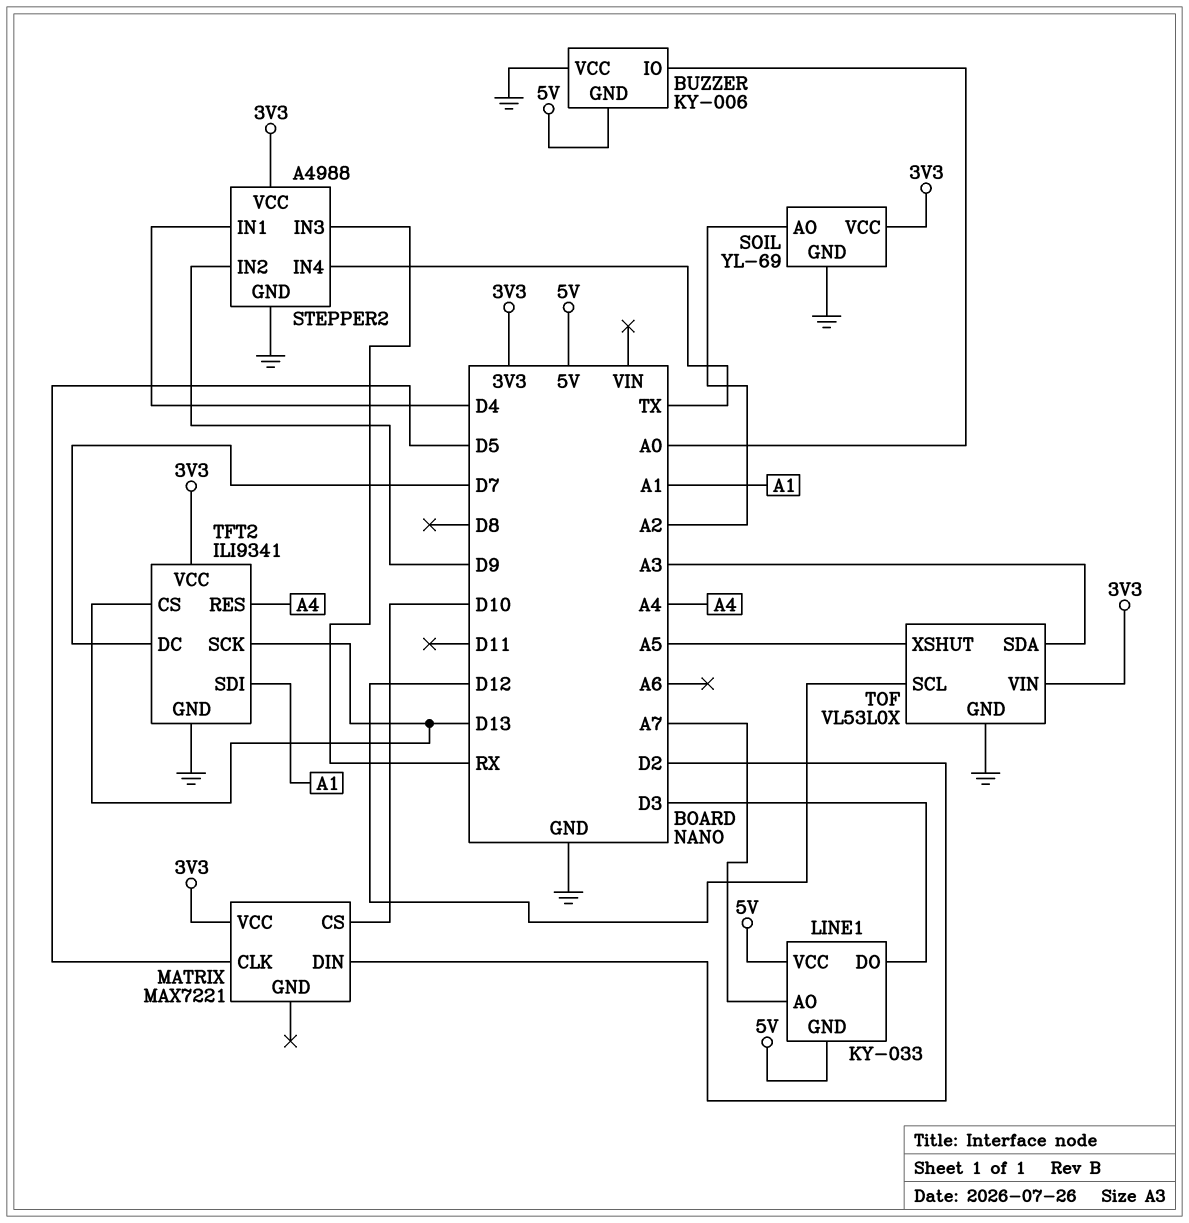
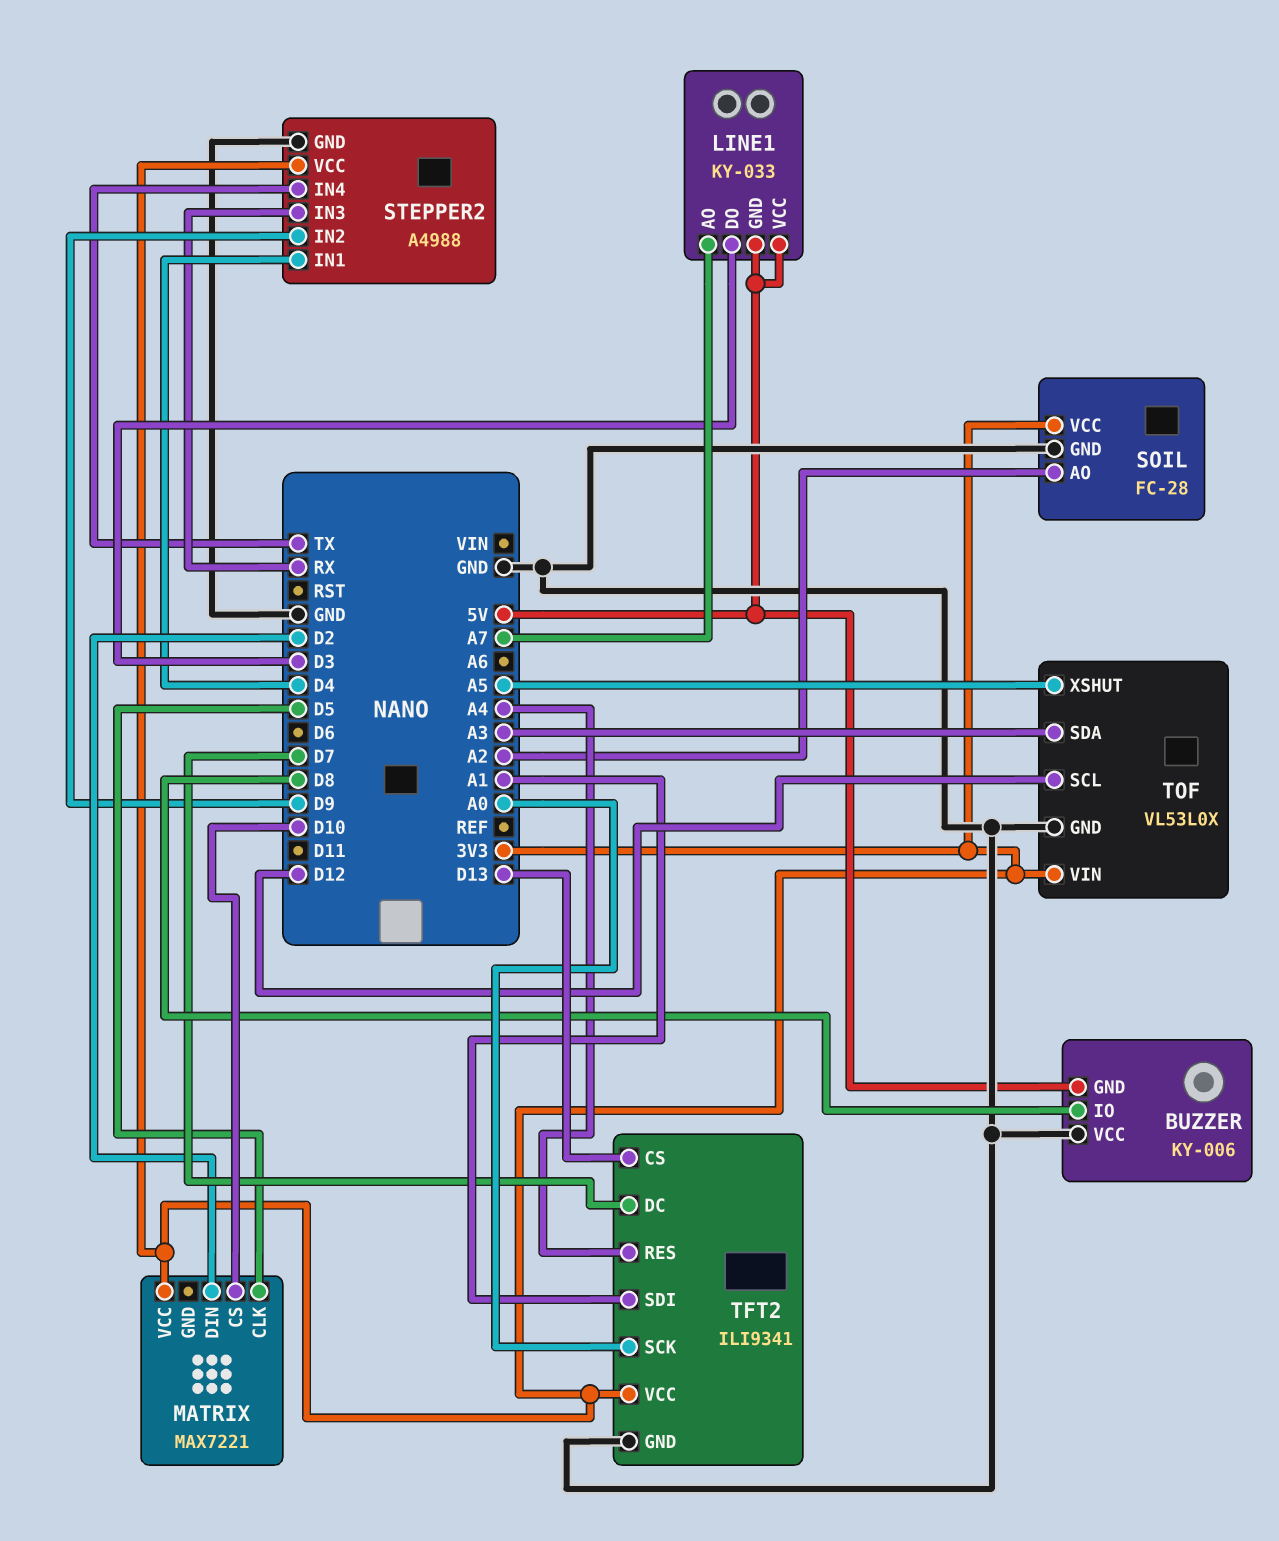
BUZZER pin IO: A0 -> D8
SOIL: YL-69 -> FC-28
TFT2 pin SCK: D13 -> A0

